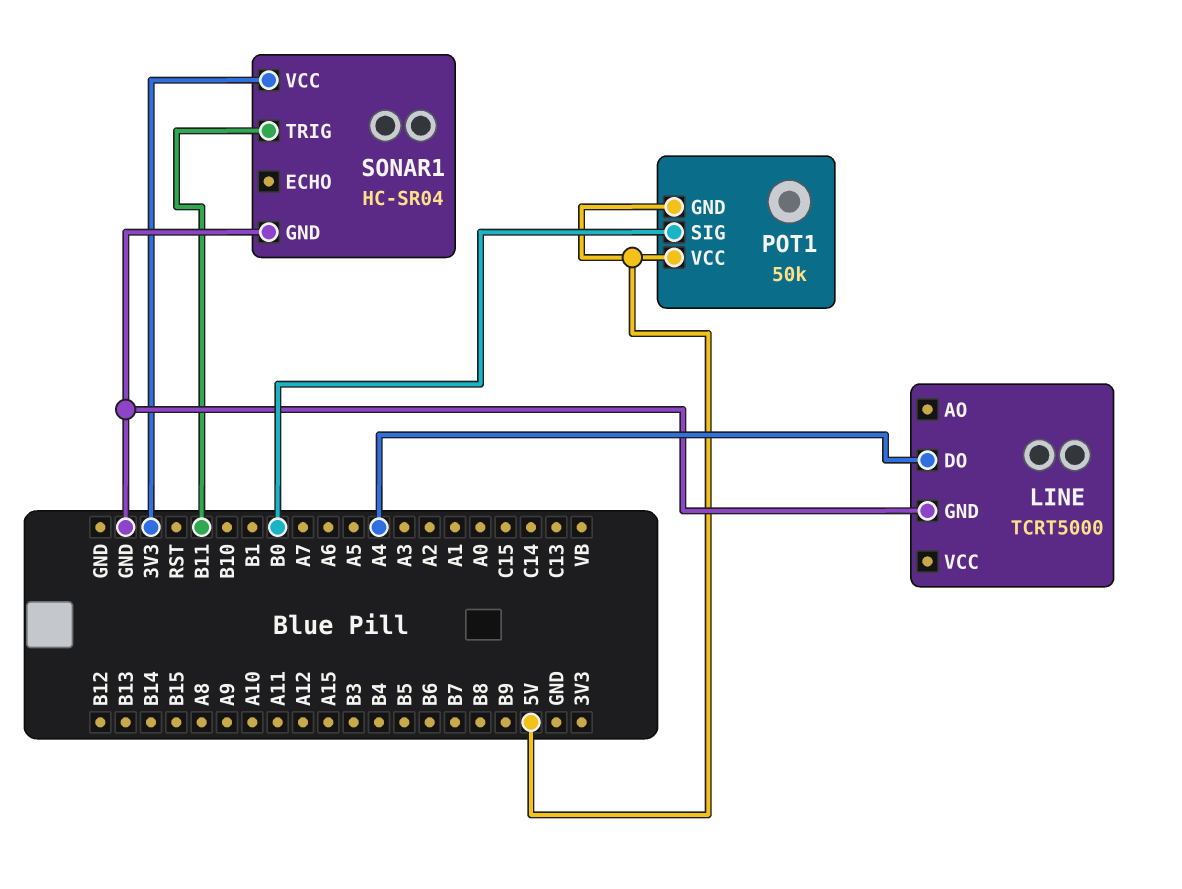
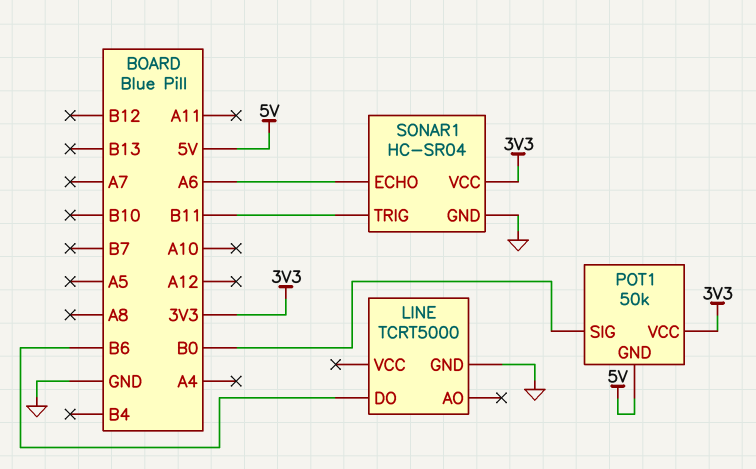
LINE pin DO: A4 -> B6
POT1 pin VCC: 5V -> 3V3
SONAR1 pin ECHO: none -> A6

